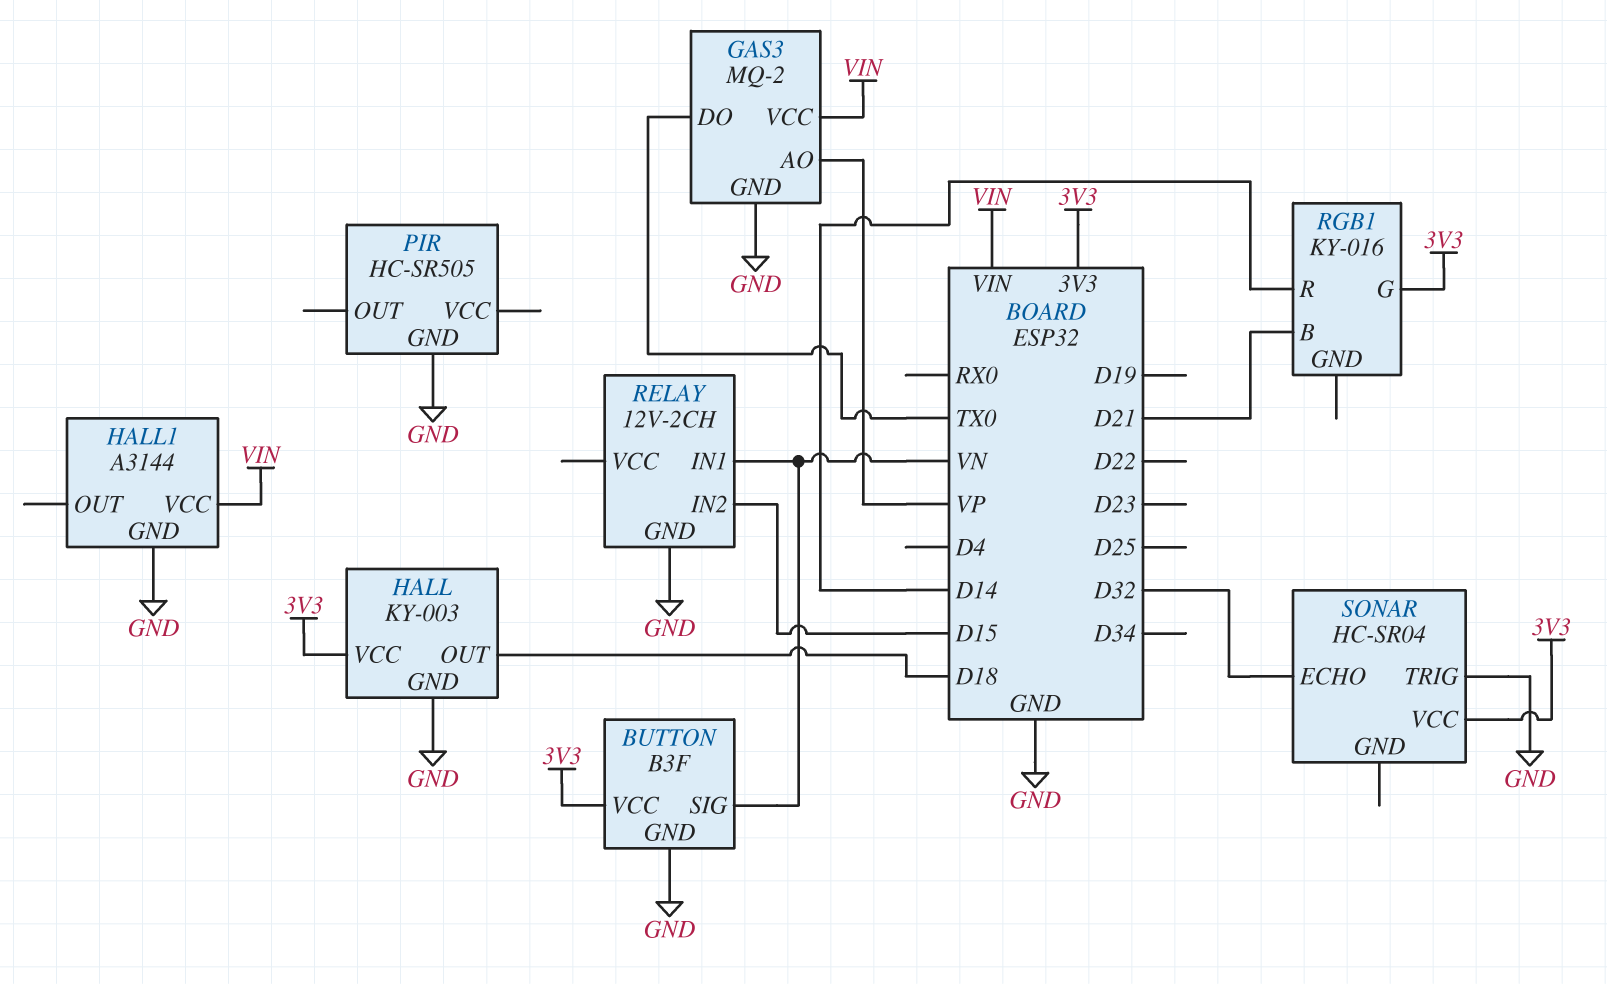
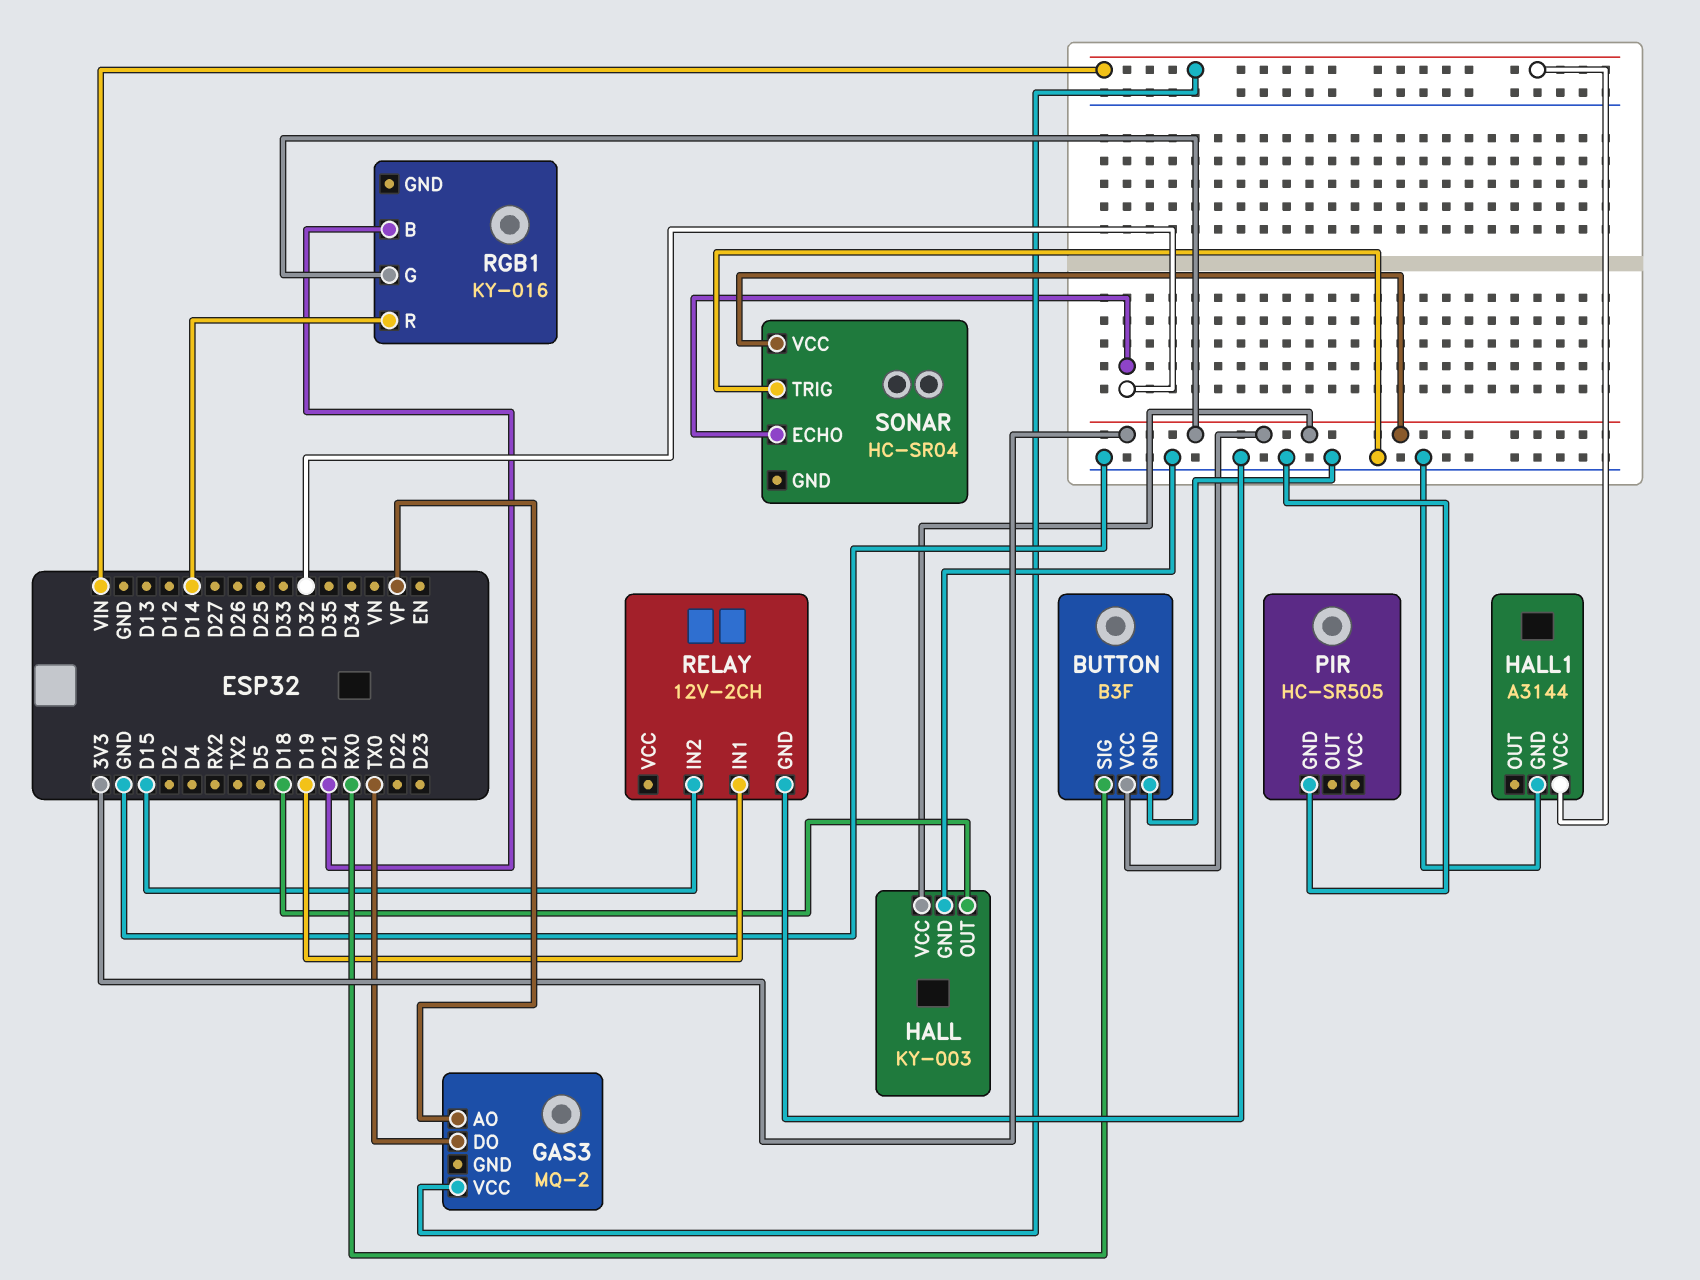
BUTTON pin SIG: VN -> RX0
GAS3 pin GND: GND -> none
RELAY pin IN1: VN -> D19

